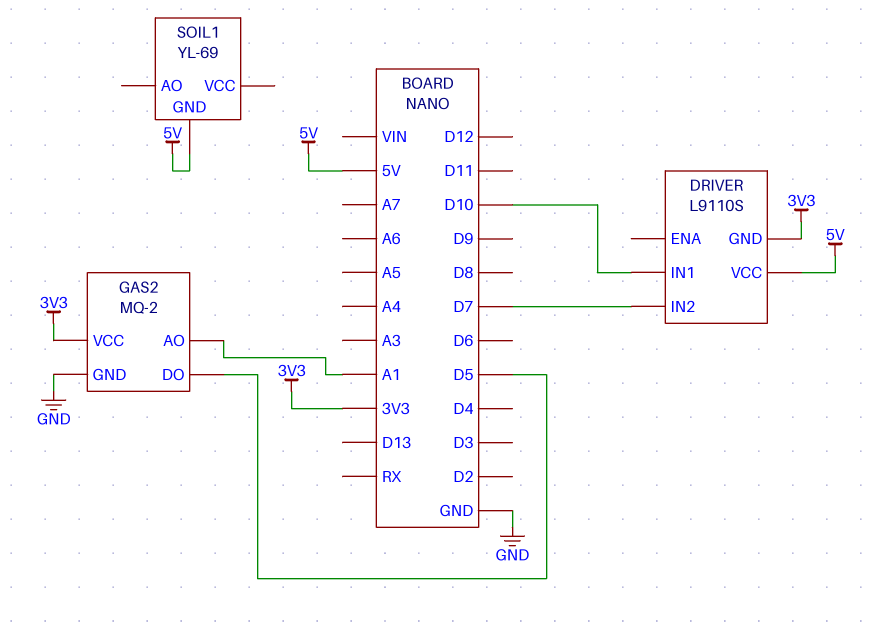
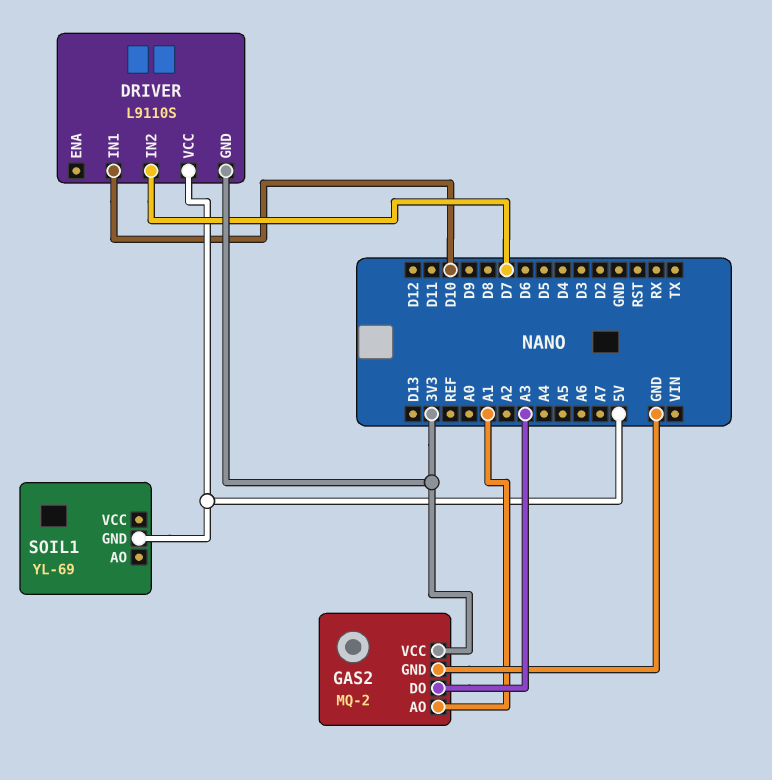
GAS2 pin DO: D5 -> A3

